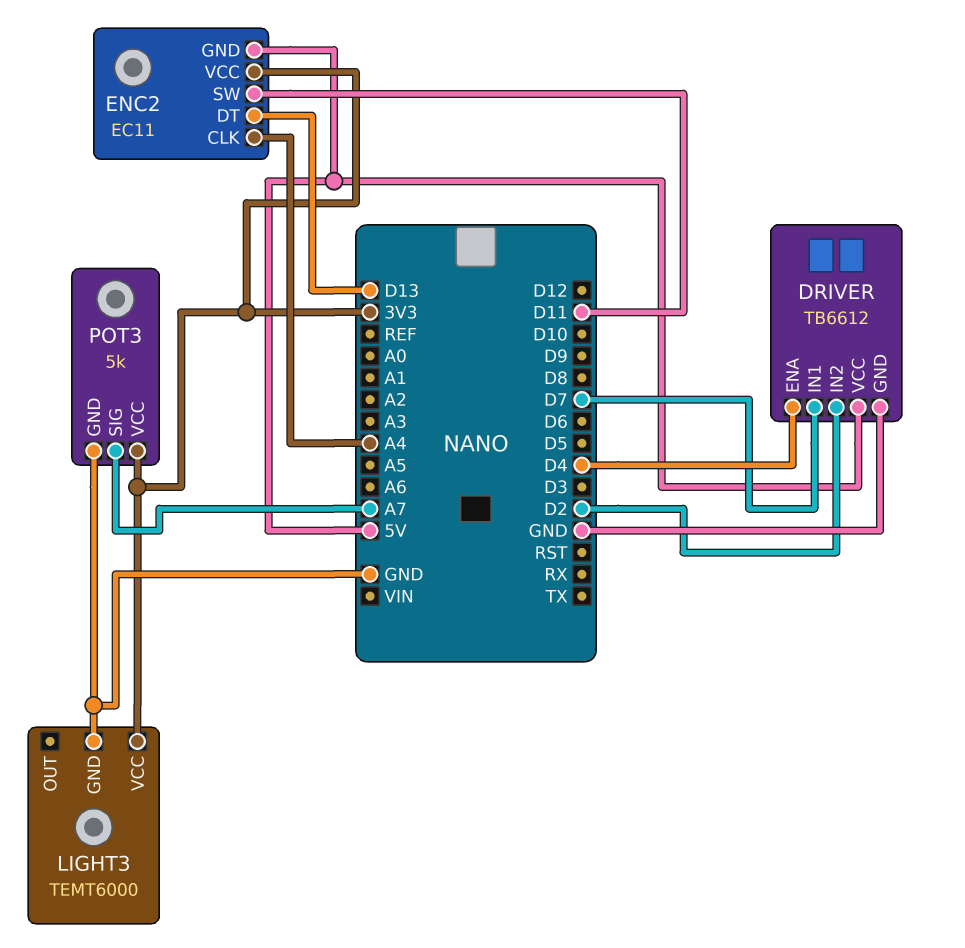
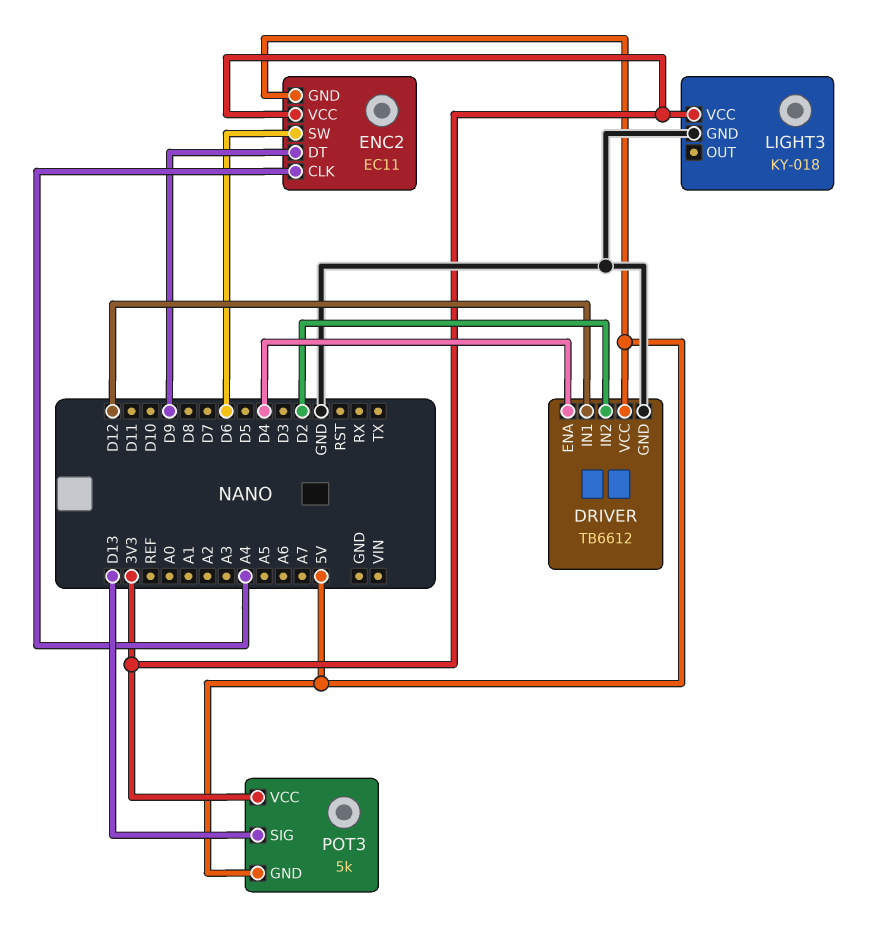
DRIVER pin IN1: D7 -> D12
ENC2 pin DT: D13 -> D9
ENC2 pin SW: D11 -> D6
LIGHT3: TEMT6000 -> KY-018
POT3 pin GND: GND -> 5V
POT3 pin SIG: A7 -> D13

